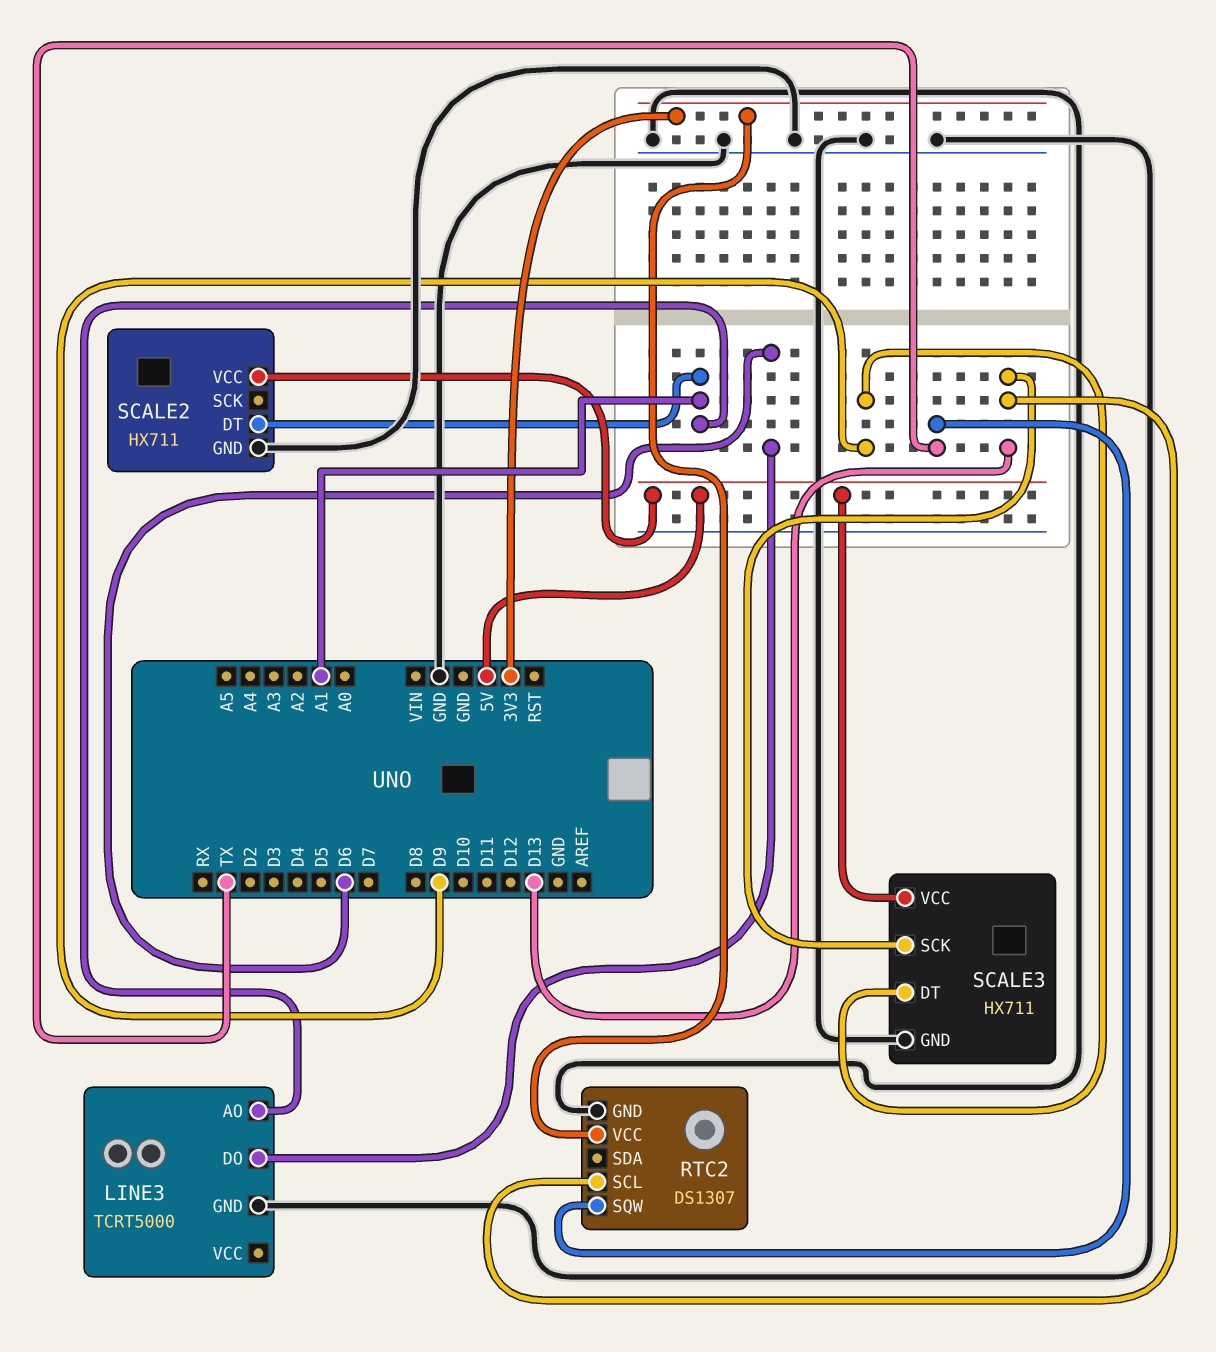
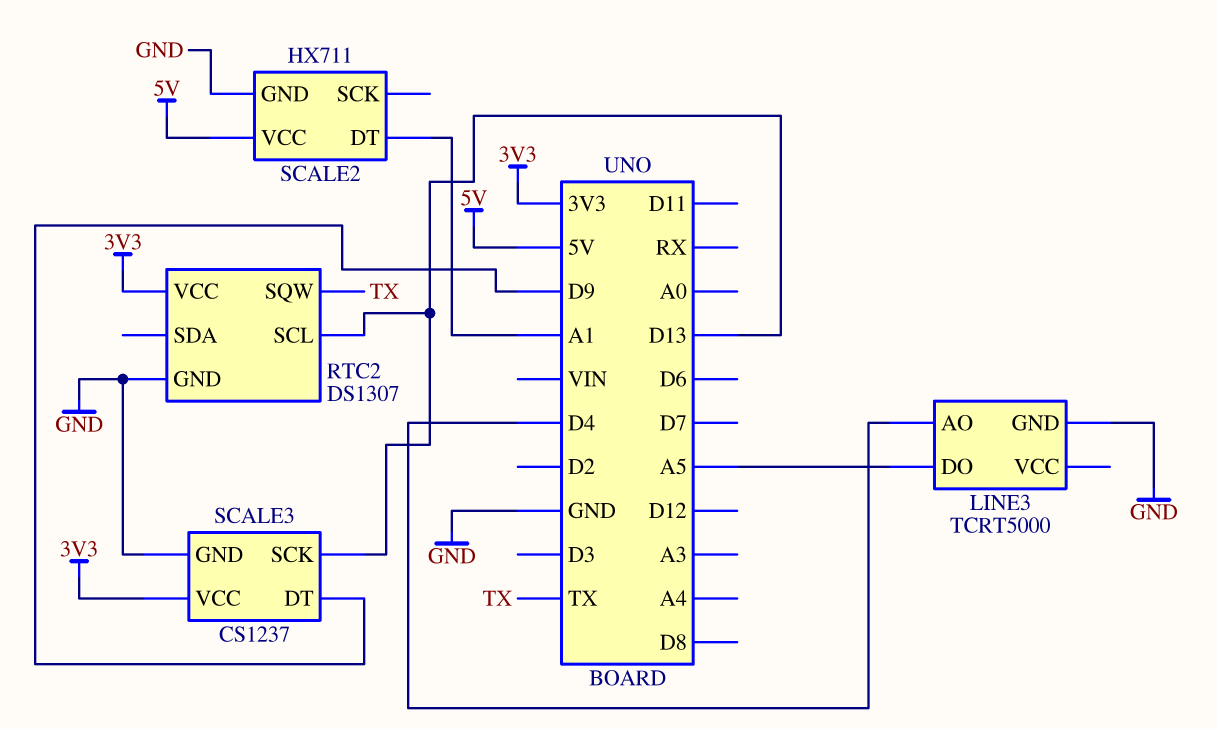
LINE3 pin AO: A1 -> D4
LINE3 pin DO: D6 -> A5
SCALE3: HX711 -> CS1237
SCALE3 pin VCC: 5V -> 3V3

